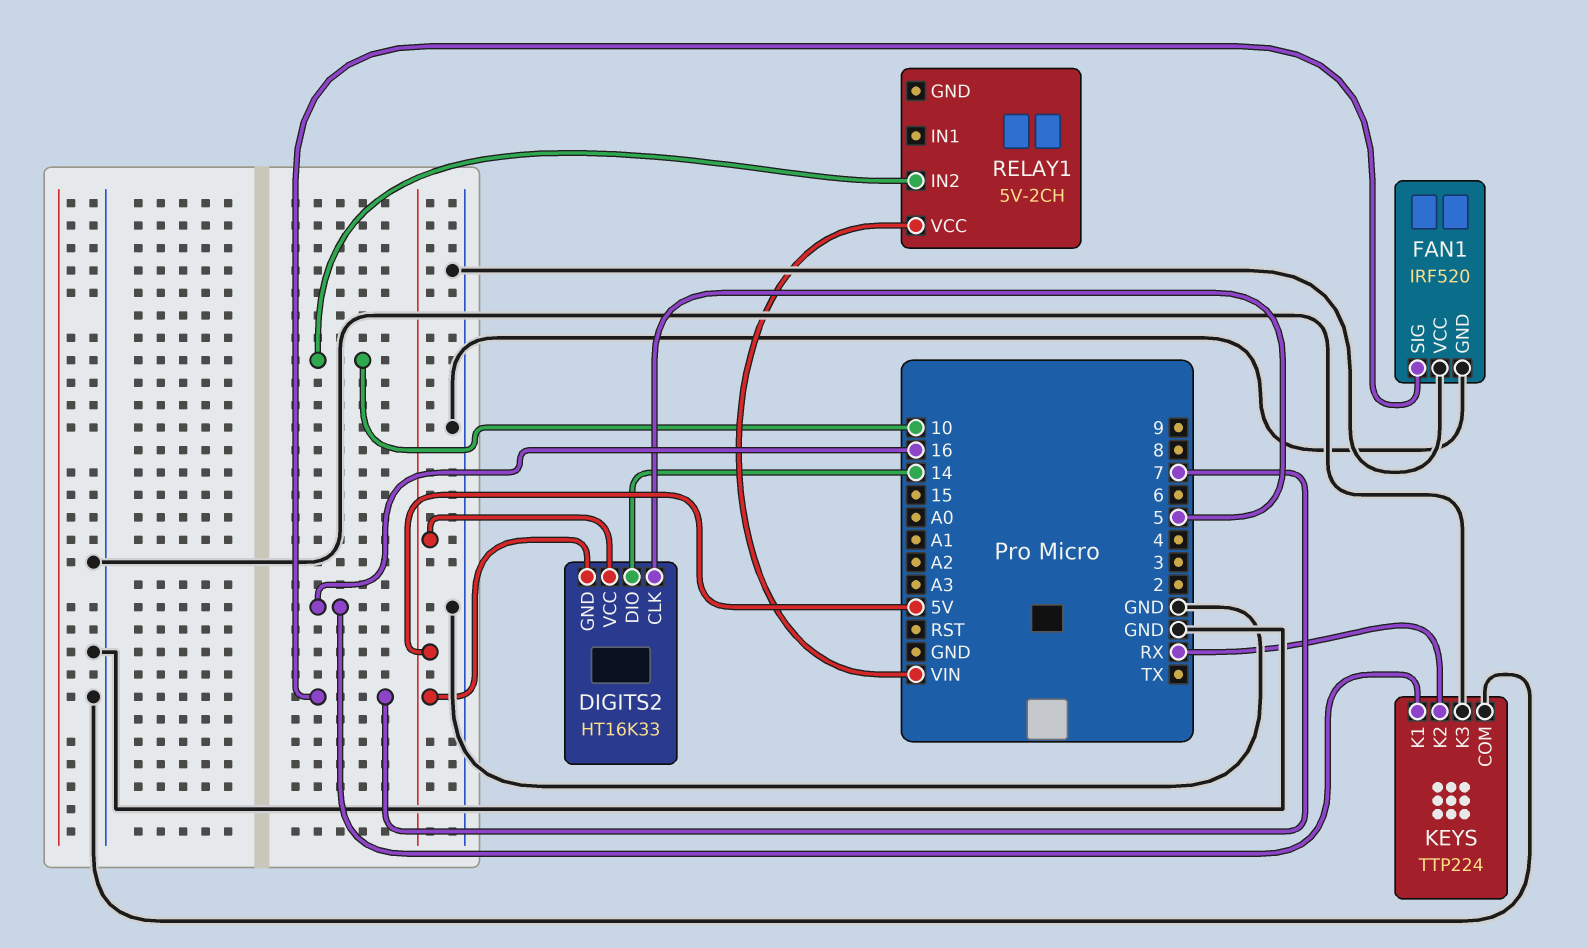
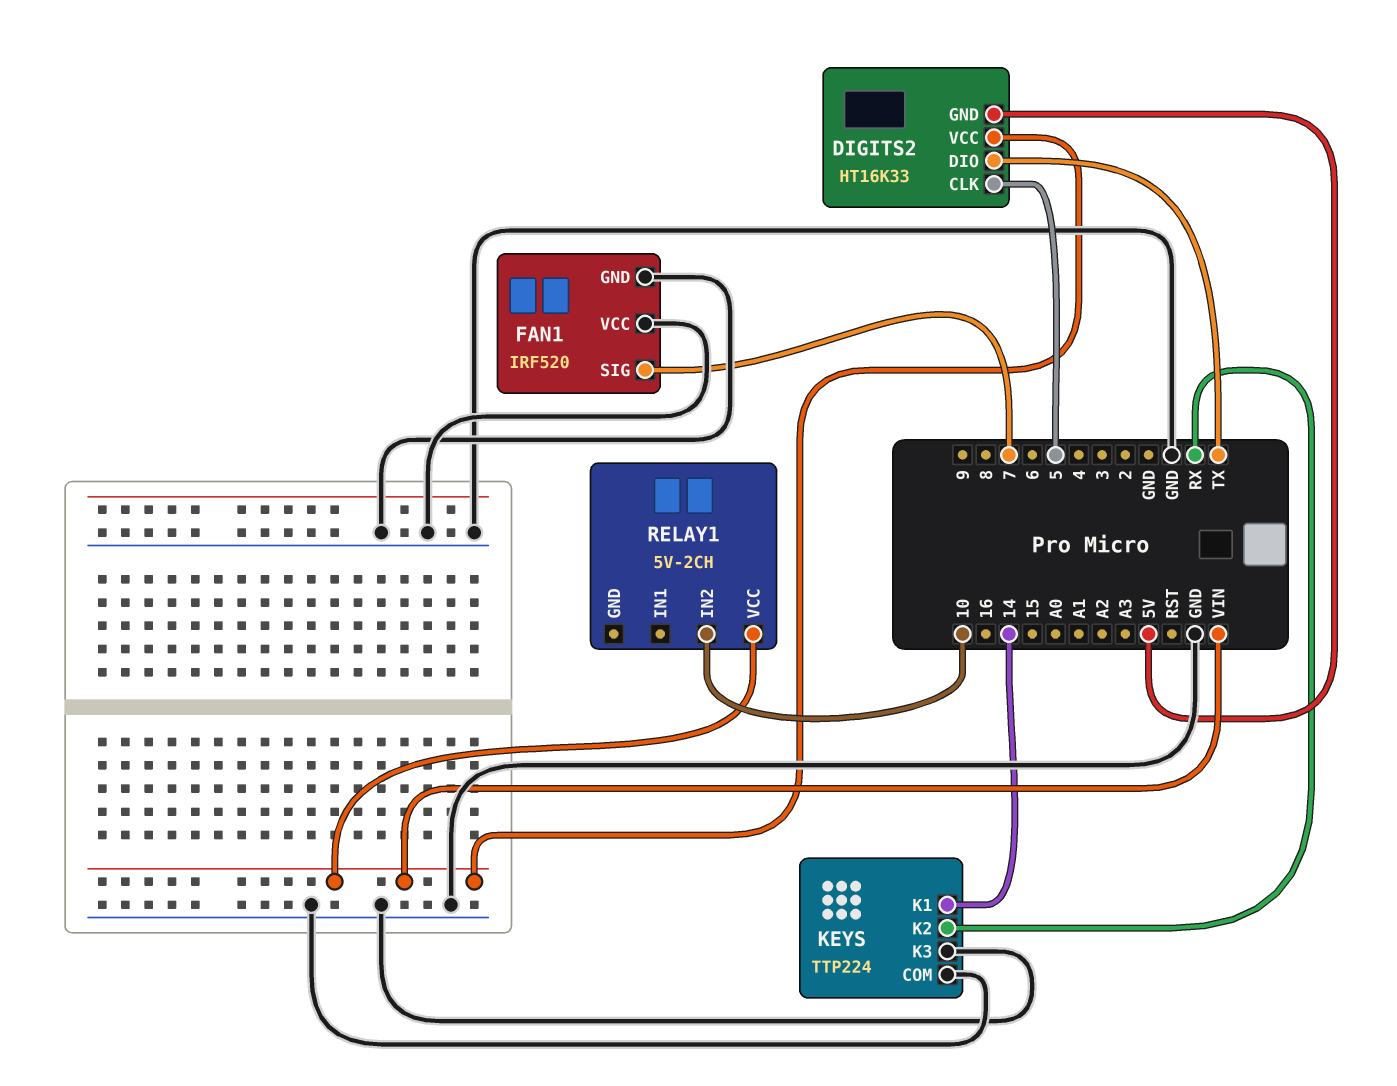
DIGITS2 pin DIO: 14 -> TX
DIGITS2 pin VCC: 5V -> VIN
KEYS pin K1: 16 -> 14

